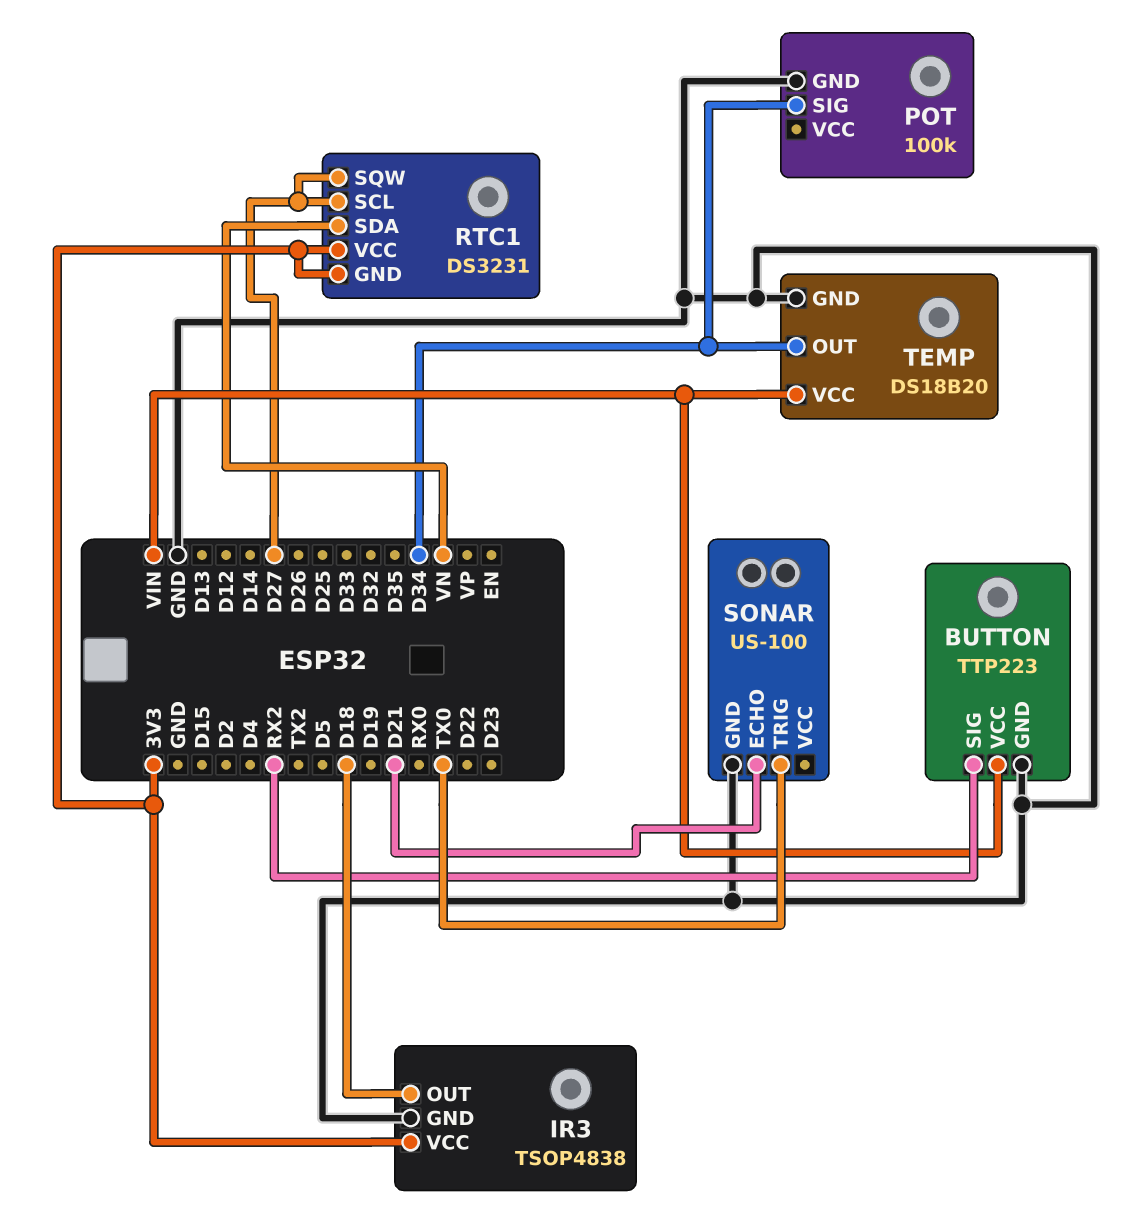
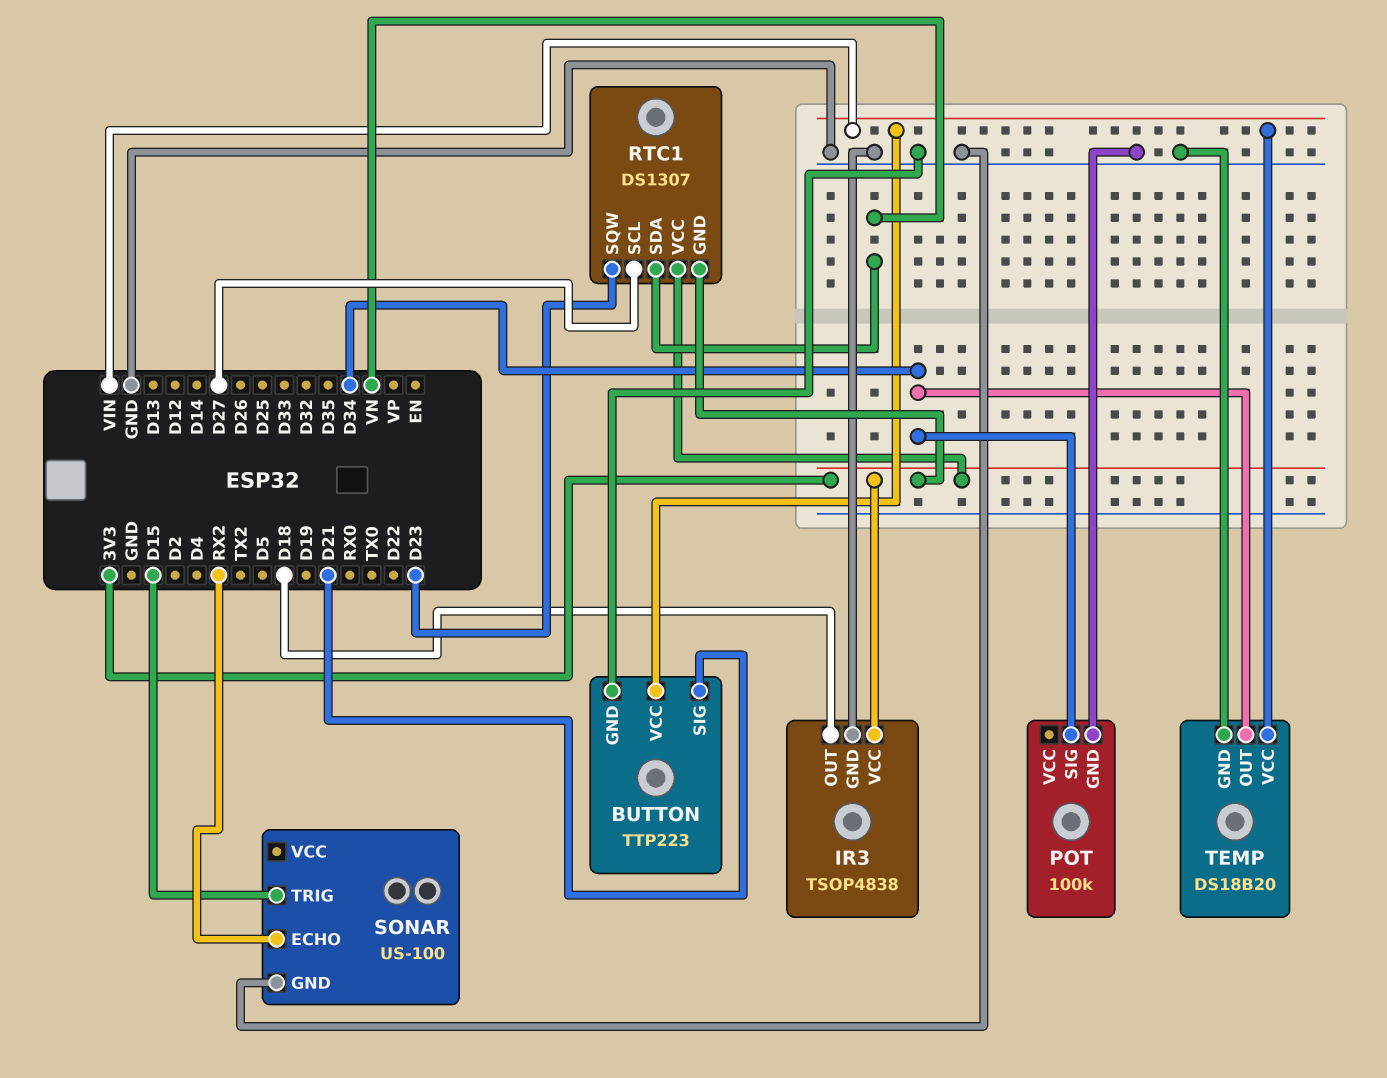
BUTTON pin SIG: RX2 -> D21
RTC1: DS3231 -> DS1307
RTC1 pin SQW: D27 -> D23
SONAR pin ECHO: D21 -> RX2
SONAR pin TRIG: TX0 -> D15

